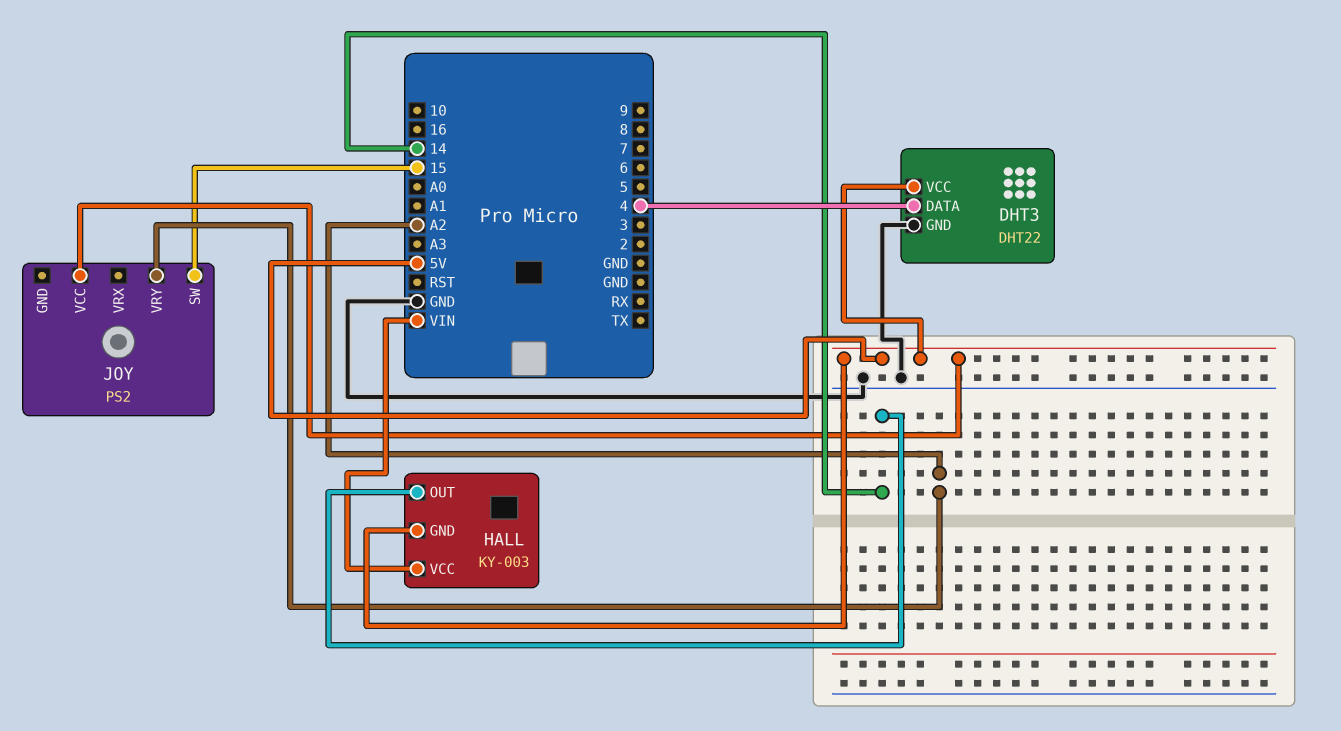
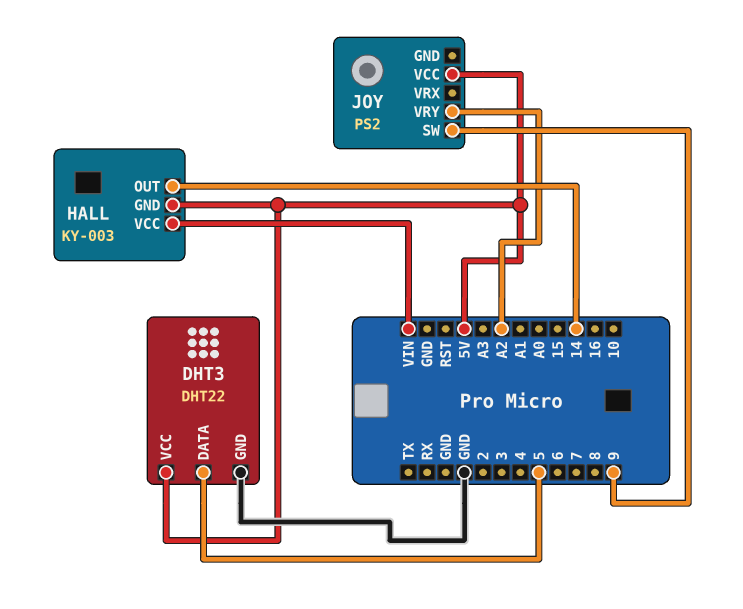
DHT3 pin DATA: 4 -> 5
JOY pin SW: 15 -> 9

